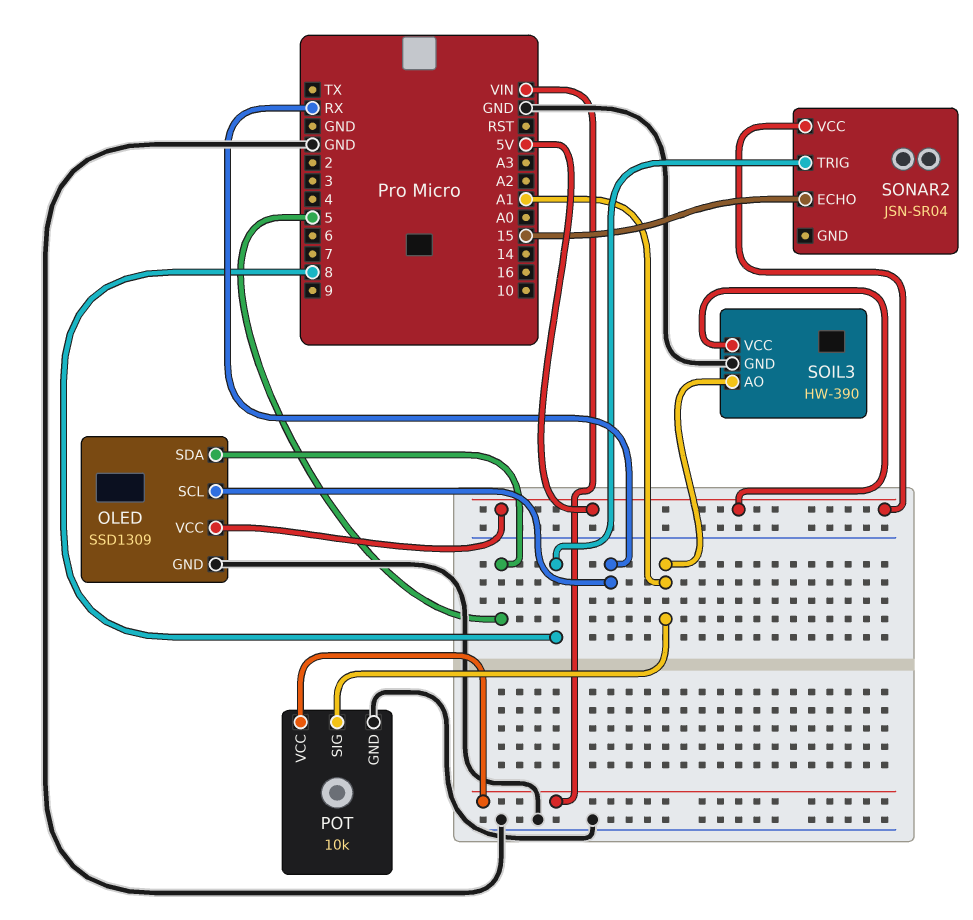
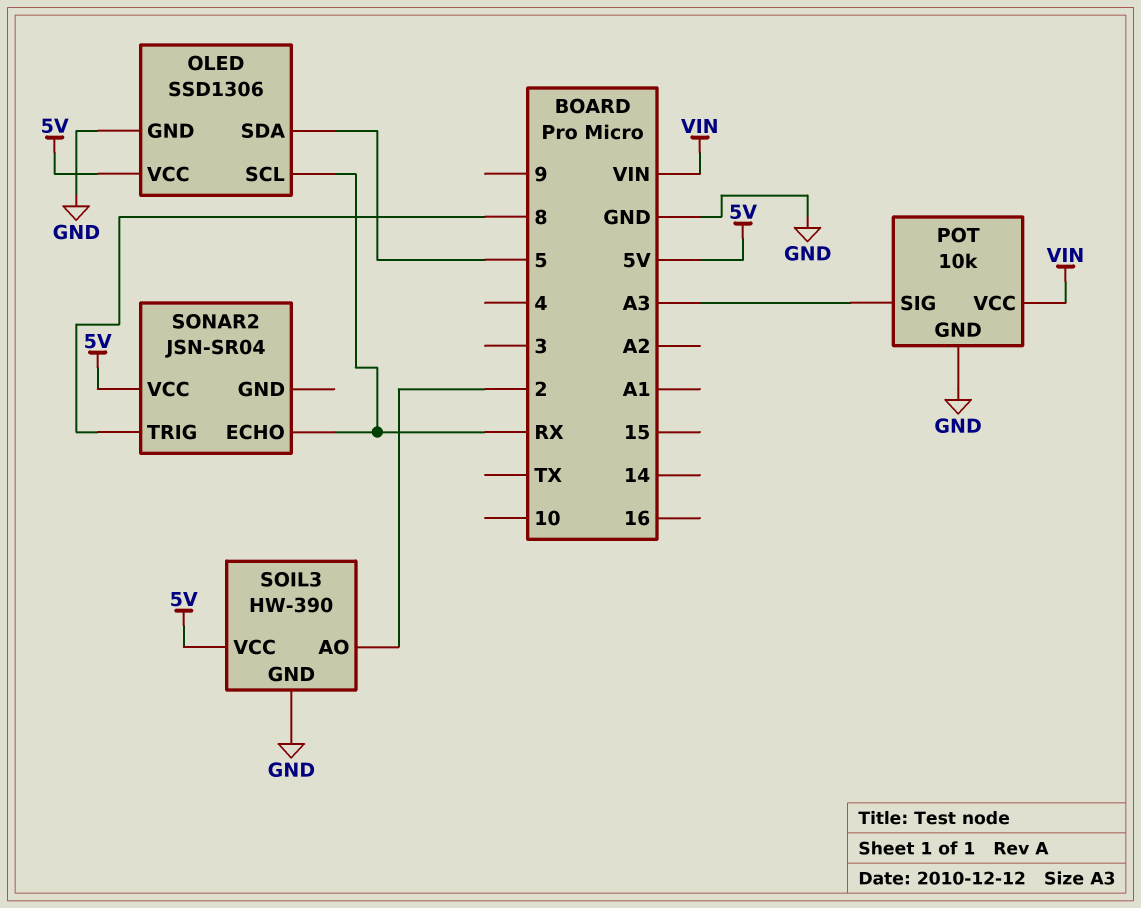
OLED: SSD1309 -> SSD1306
POT pin SIG: A1 -> A3
SOIL3 pin AO: A1 -> 2
SONAR2 pin ECHO: 15 -> RX

